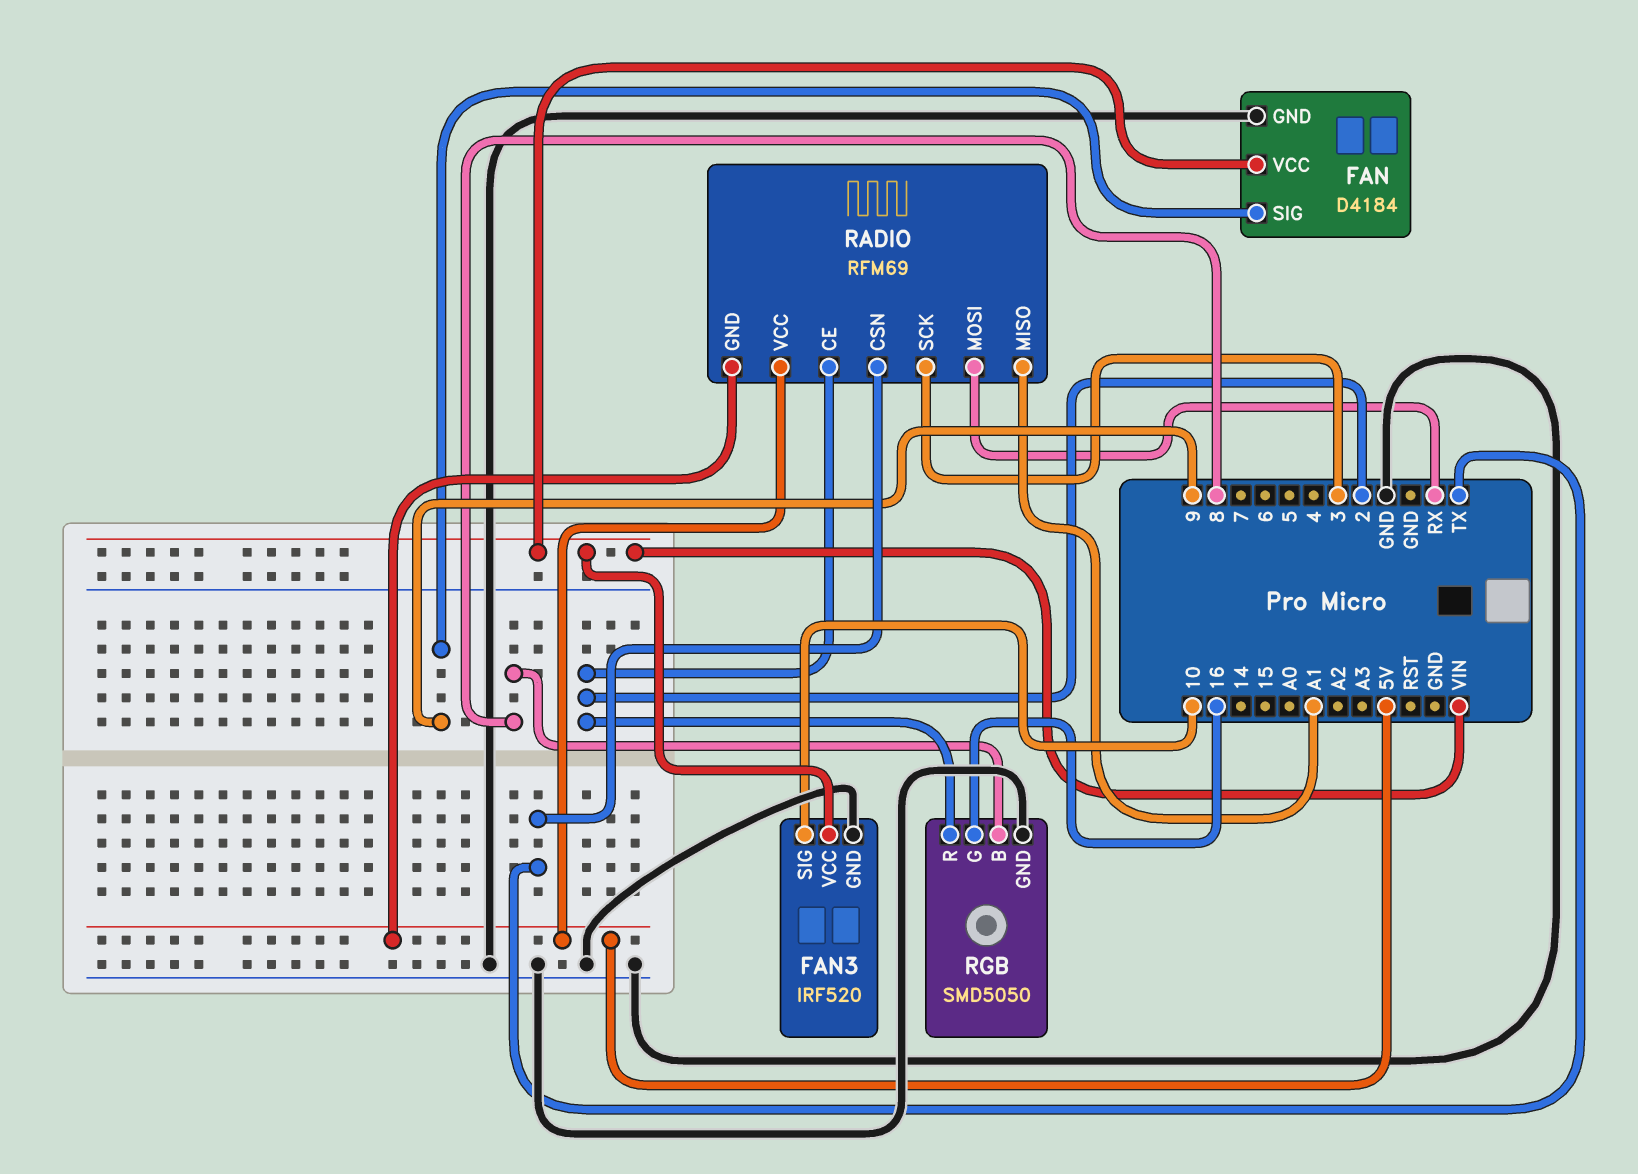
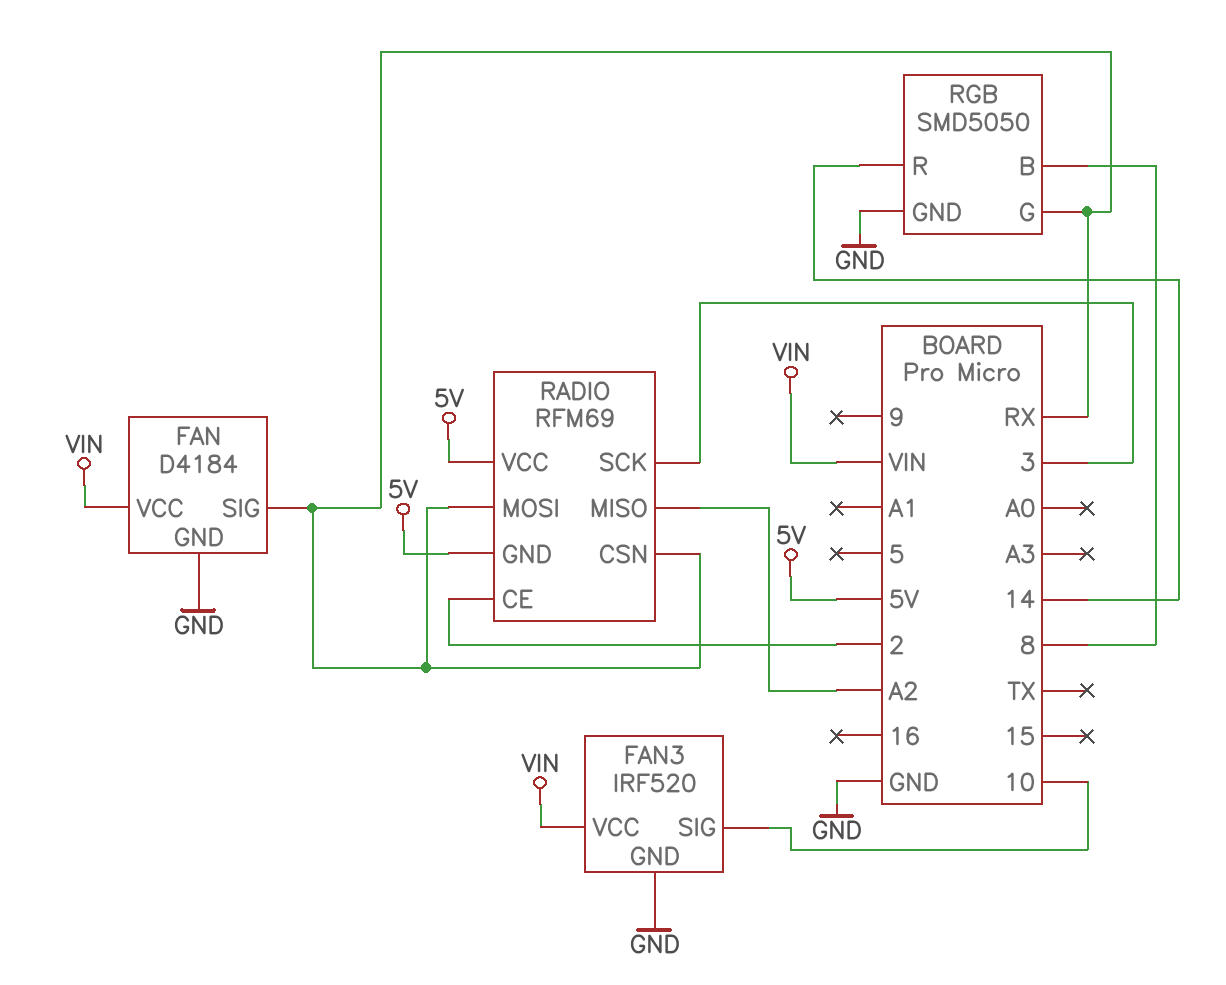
FAN pin SIG: 9 -> RX
RADIO pin CSN: TX -> RX
RADIO pin MISO: A1 -> A2
RGB pin G: 16 -> RX
RGB pin R: 2 -> 14

